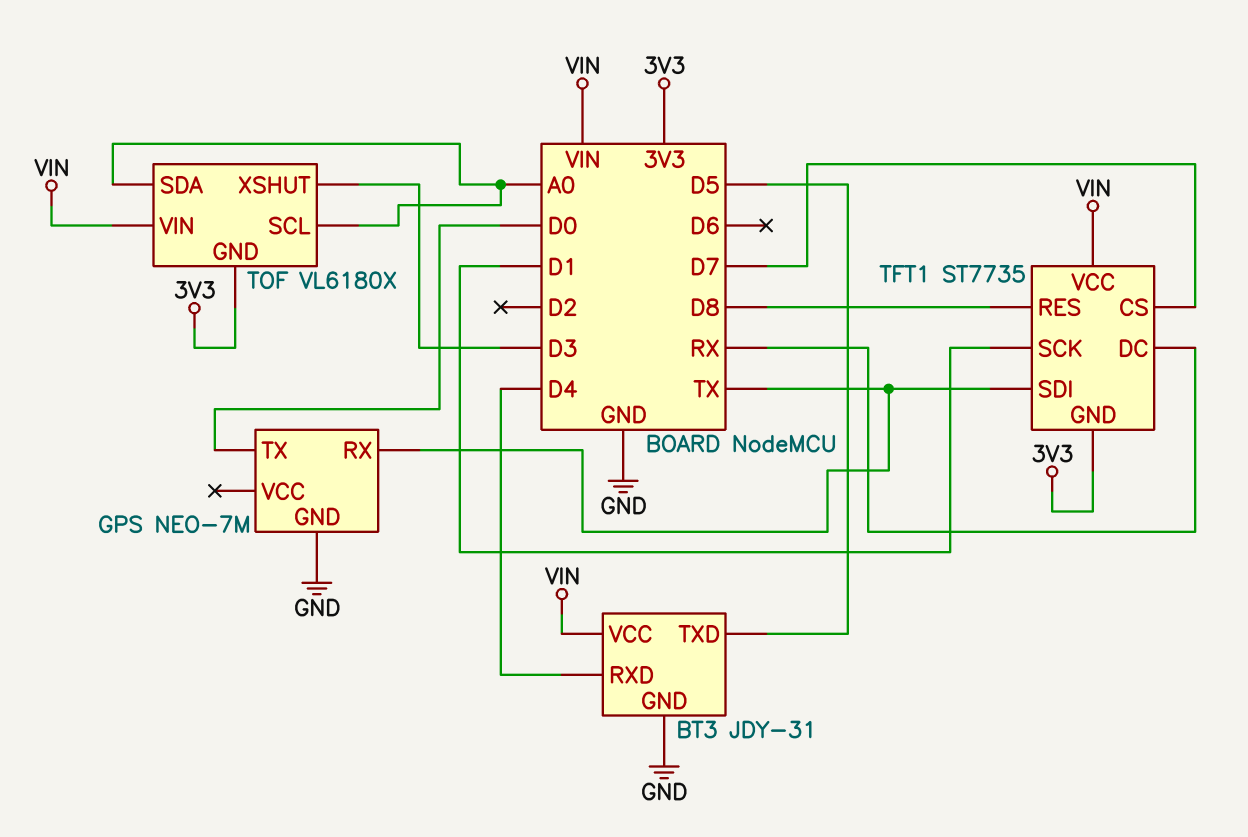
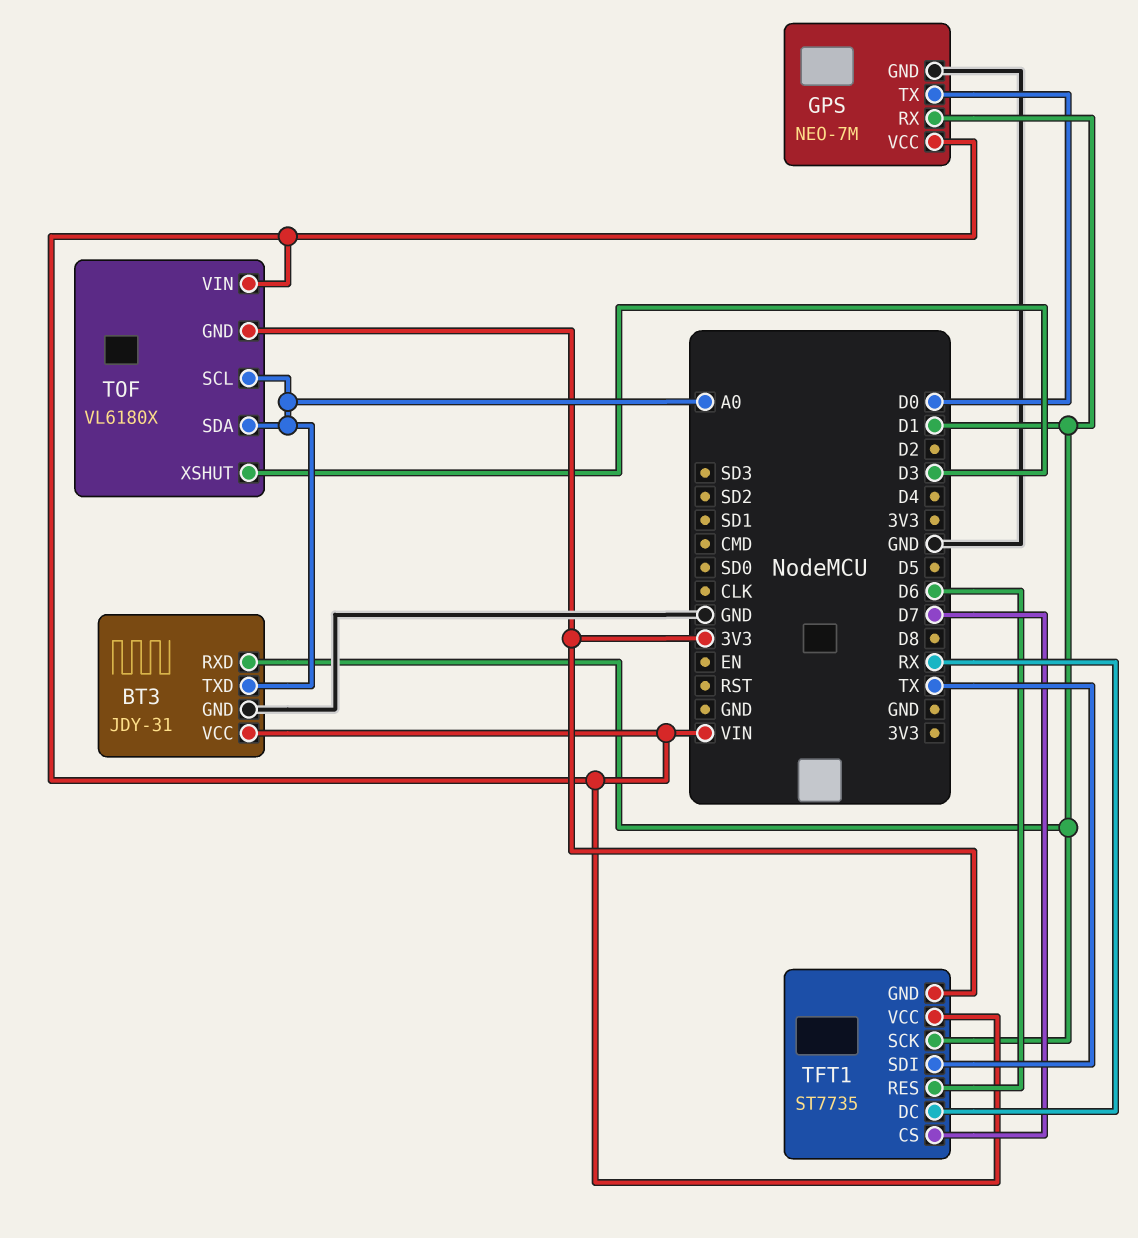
BT3 pin RXD: D4 -> D1
BT3 pin TXD: D5 -> A0
GPS pin RX: TX -> D1
GPS pin VCC: none -> VIN
TFT1 pin RES: D8 -> D6

